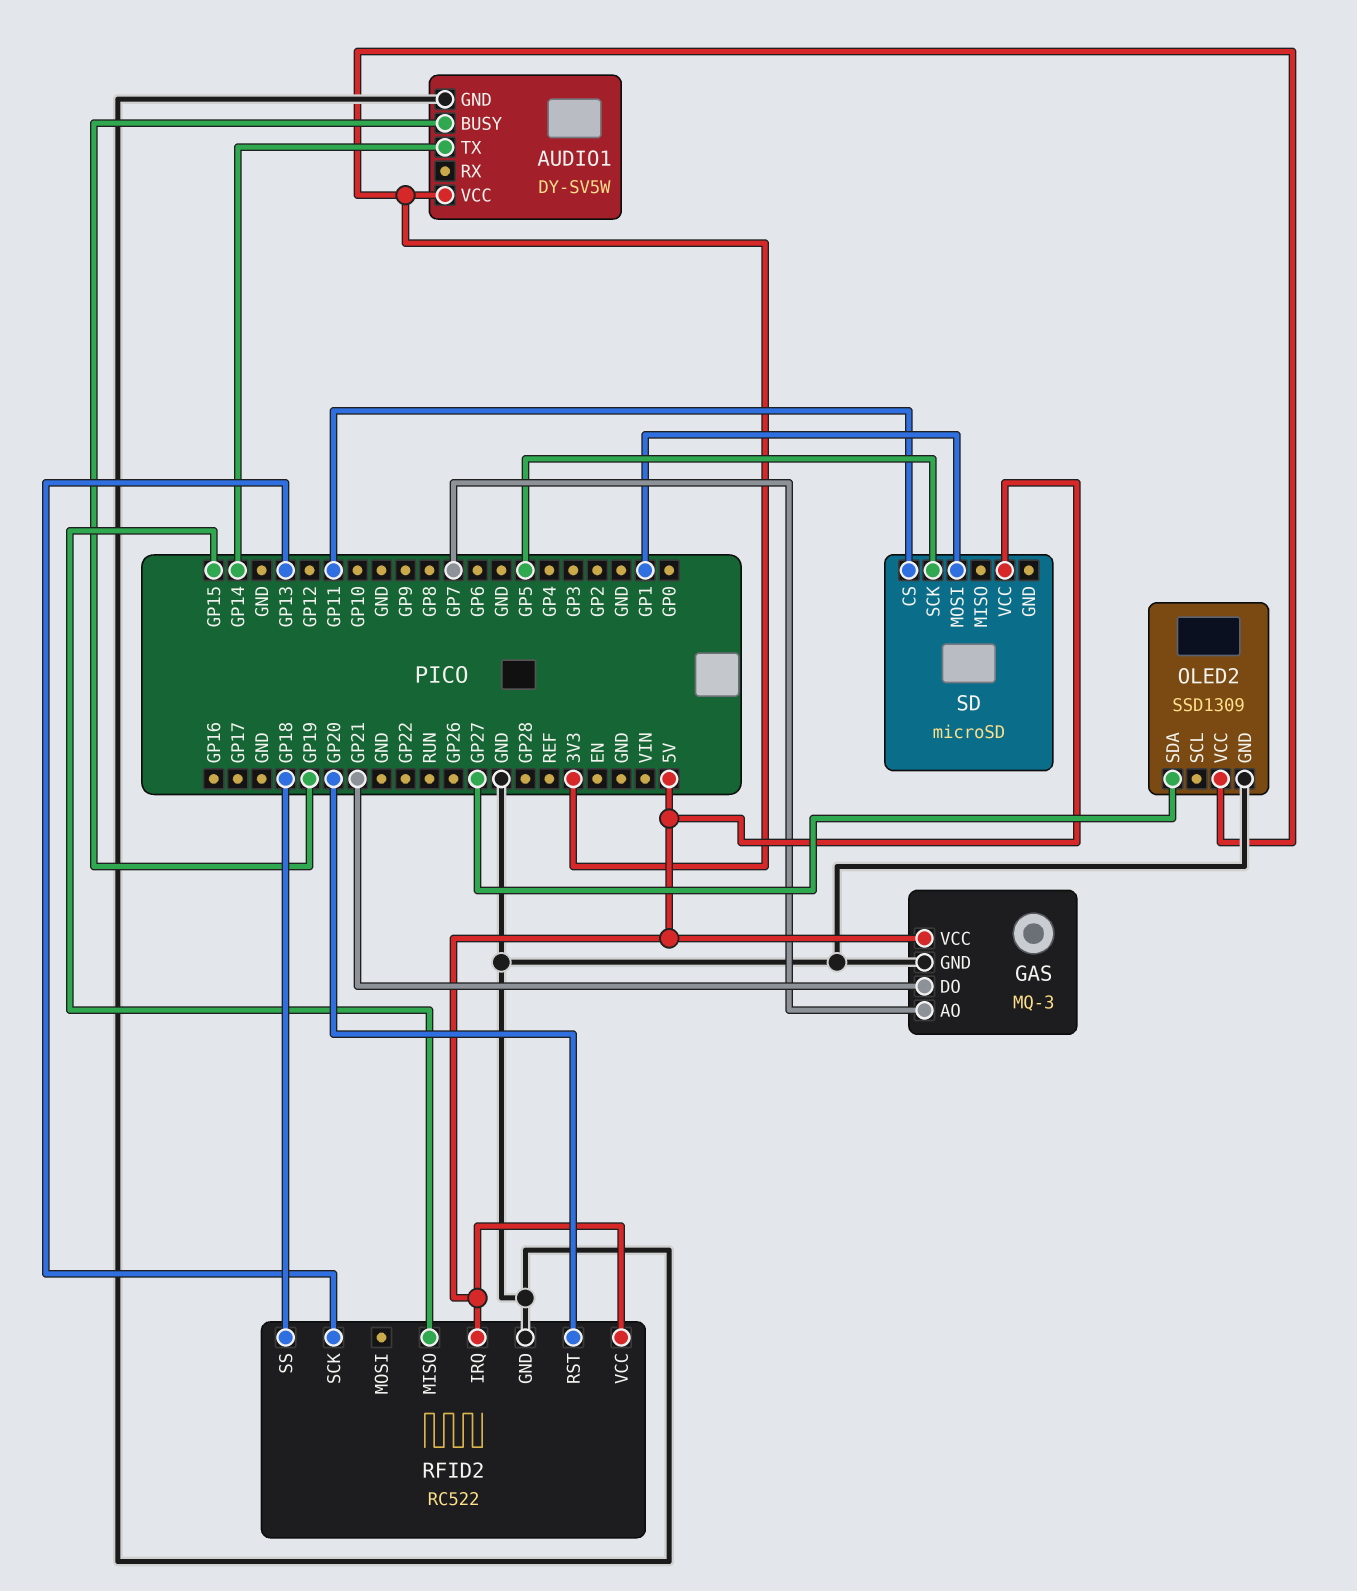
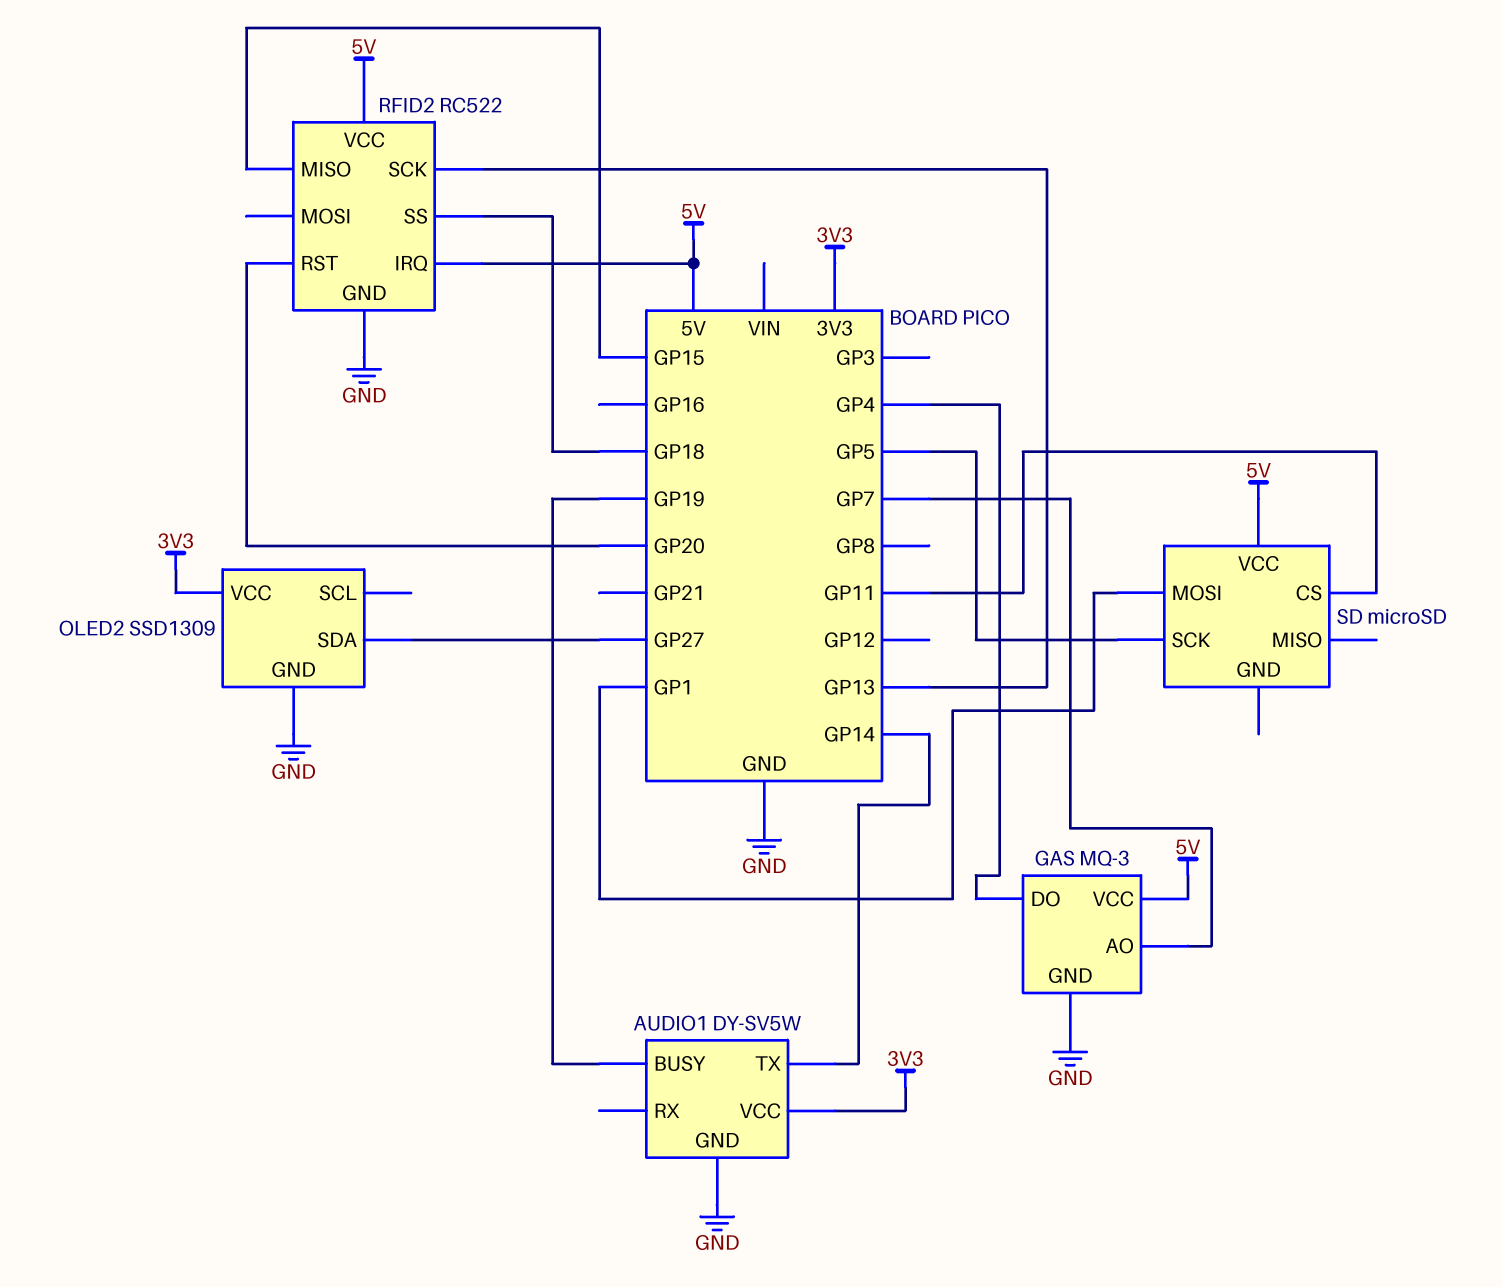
GAS pin DO: GP21 -> GP4

